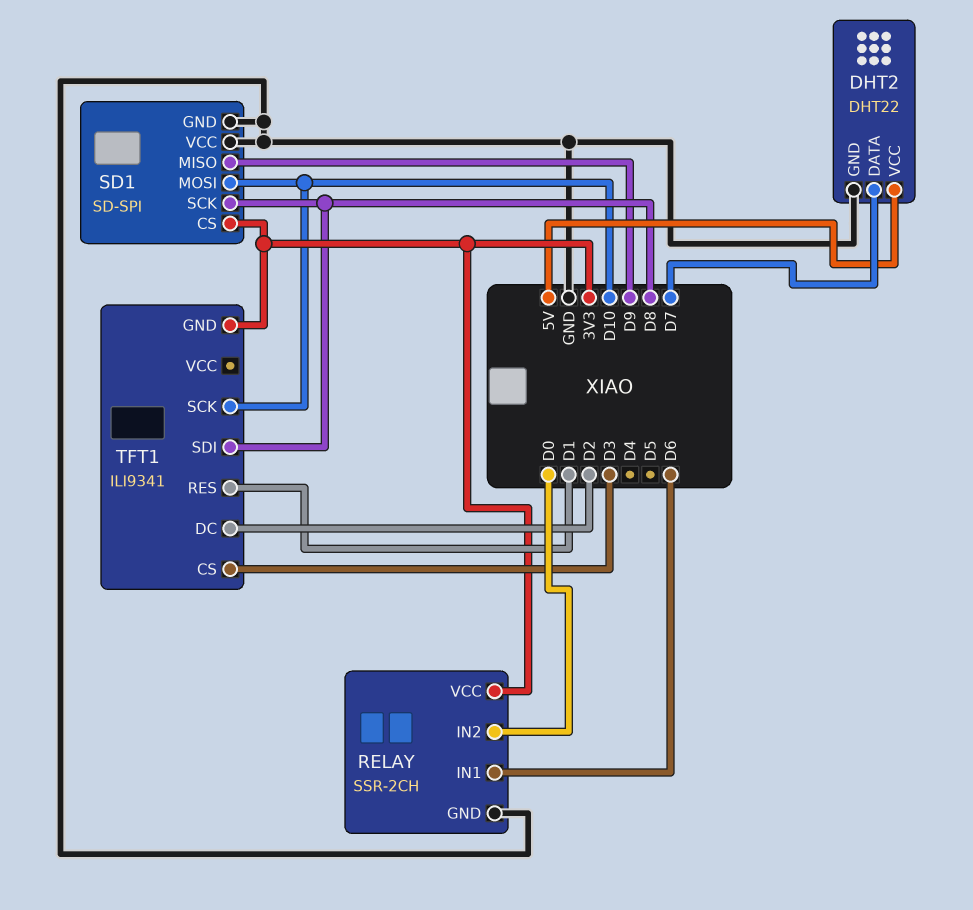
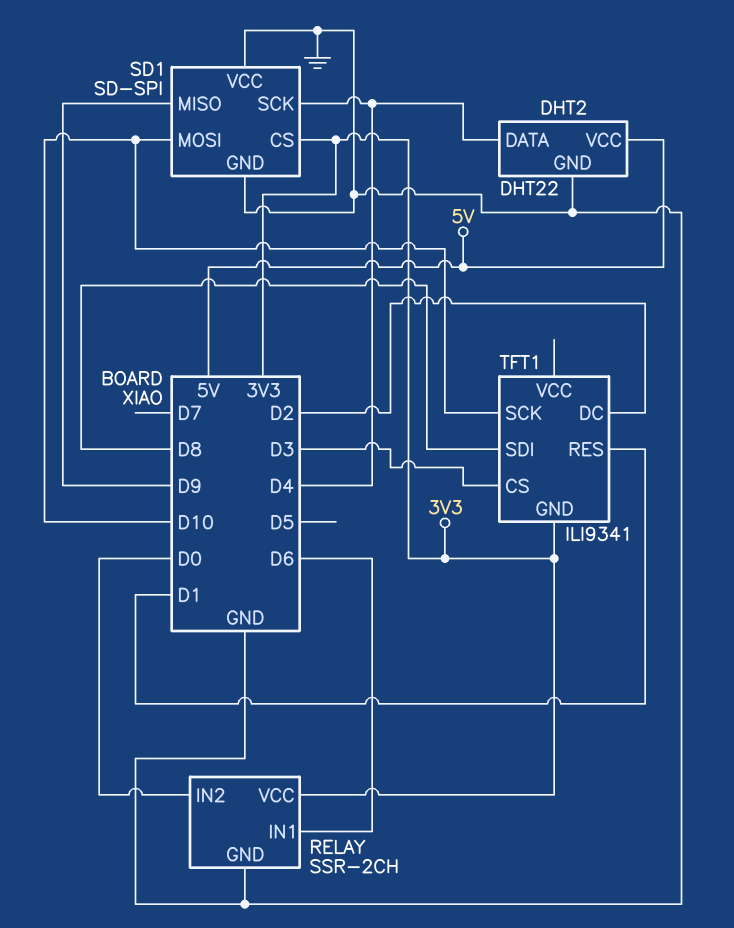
DHT2 pin DATA: D7 -> D4
SD1 pin SCK: D8 -> D4

